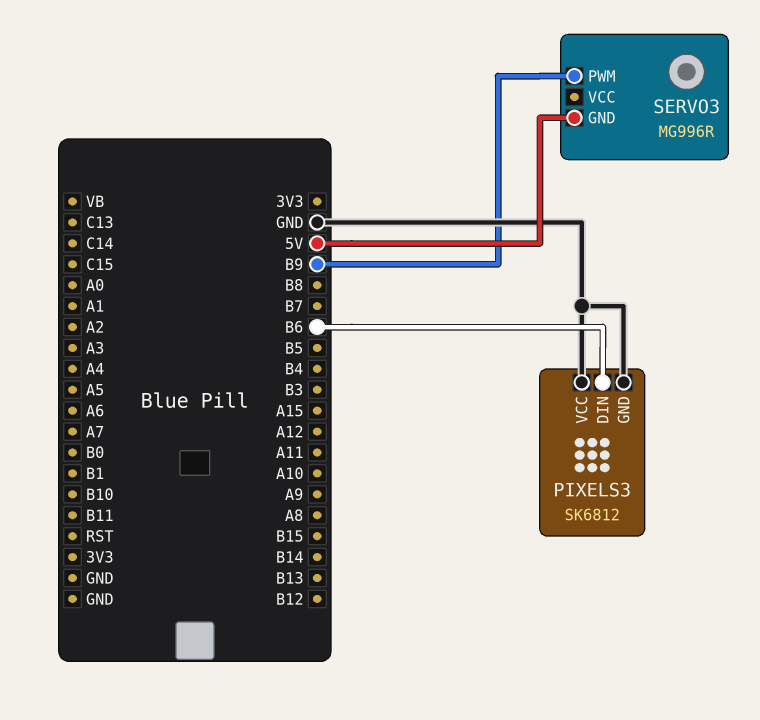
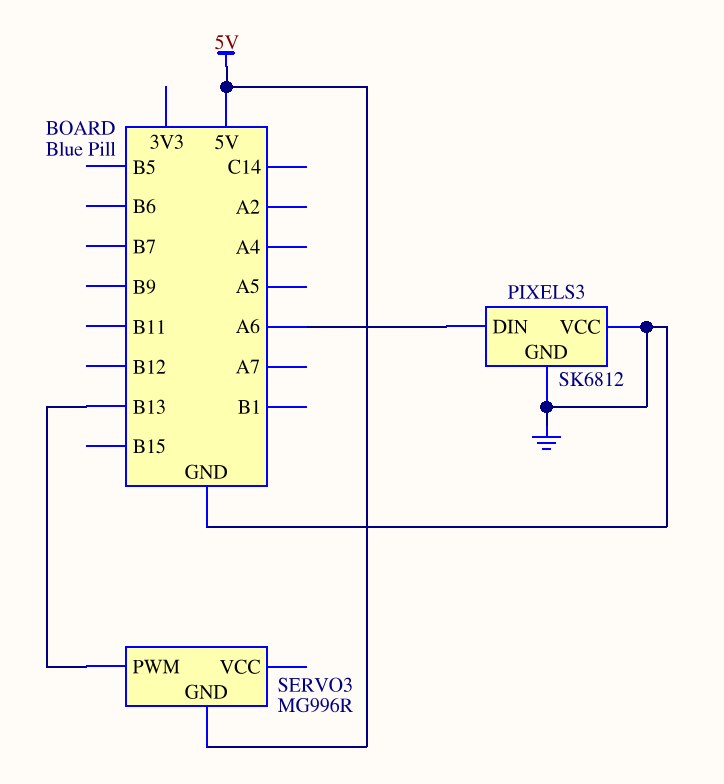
PIXELS3 pin DIN: B6 -> A6
SERVO3 pin PWM: B9 -> B13

